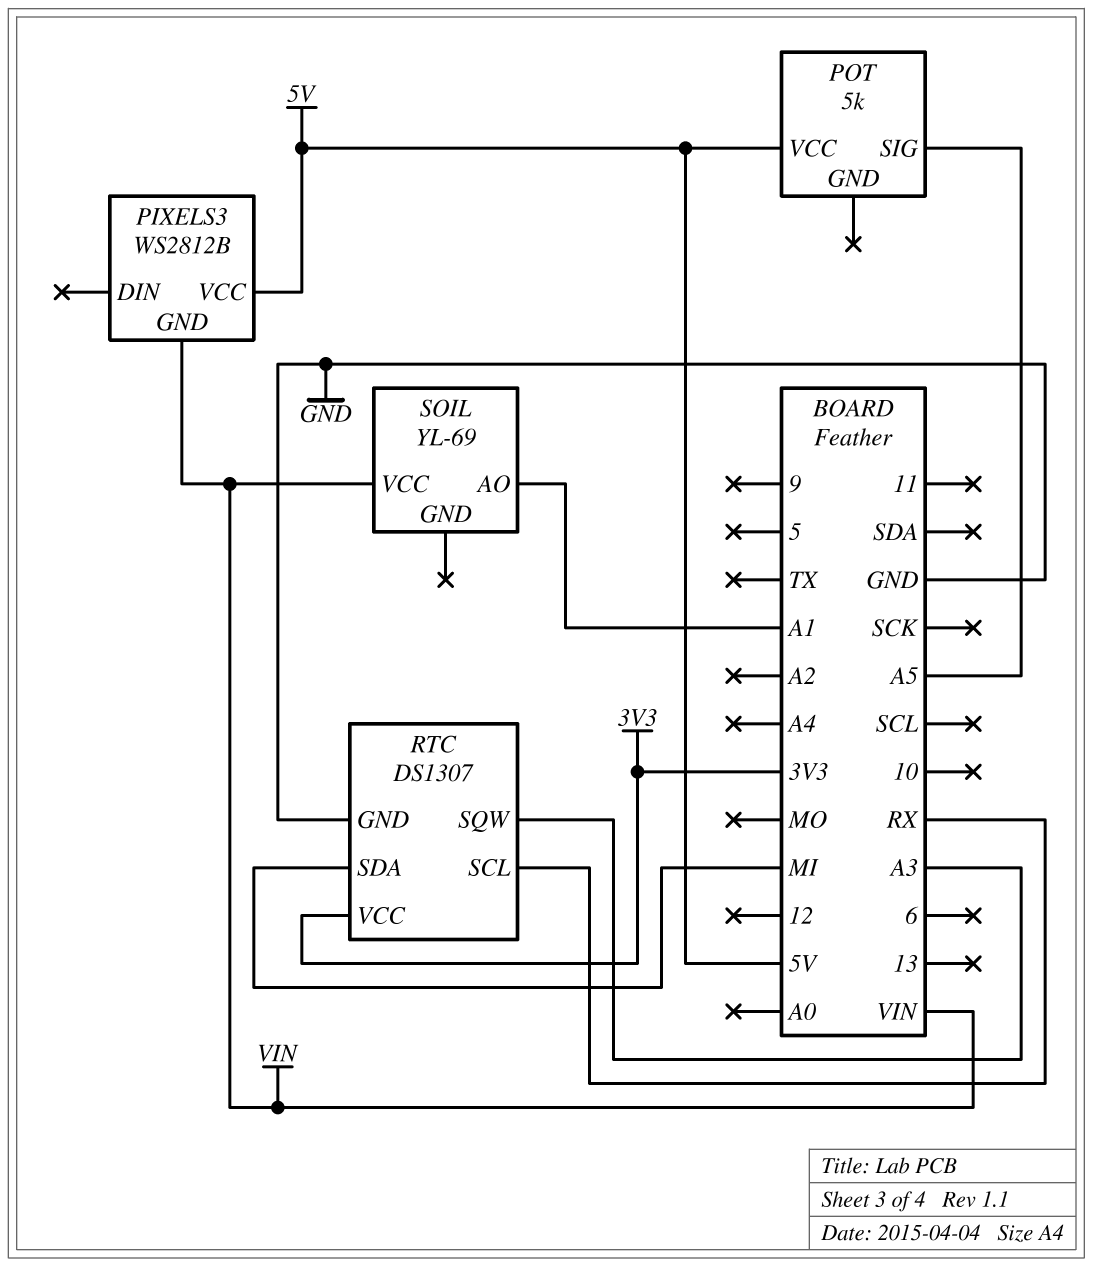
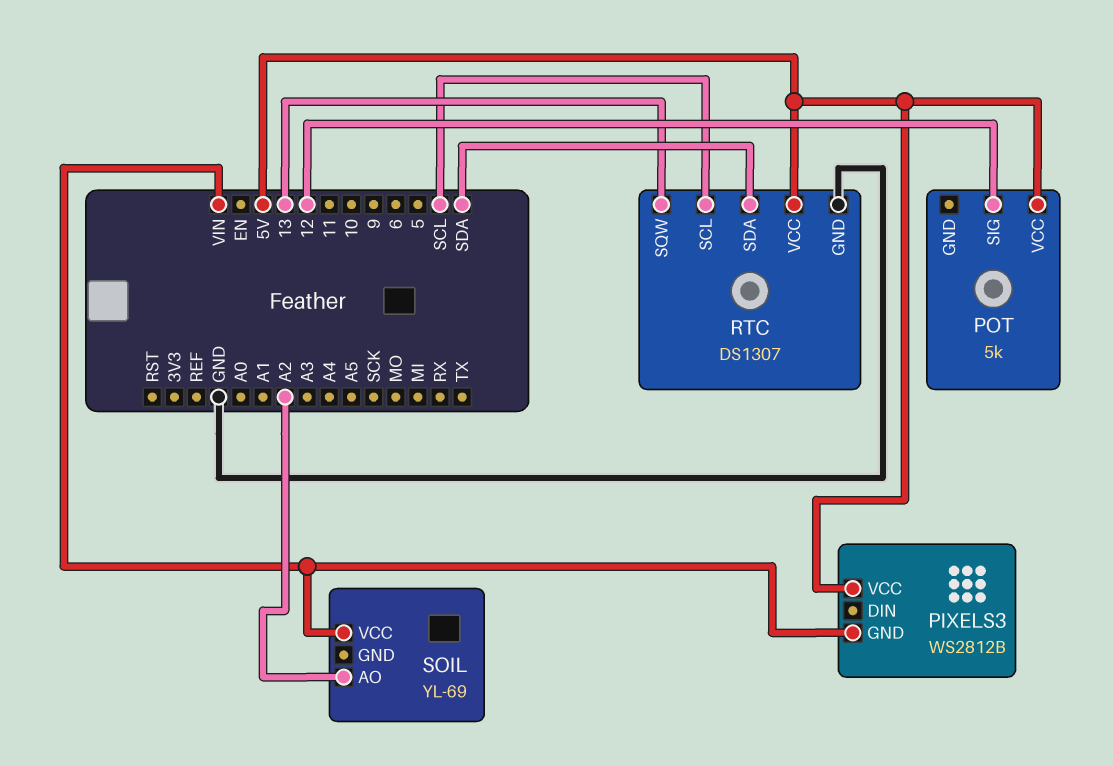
POT pin SIG: A5 -> 12
RTC pin SCL: RX -> SCL
RTC pin SDA: MI -> SDA
RTC pin SQW: A3 -> 13
RTC pin VCC: 3V3 -> 5V
SOIL pin AO: A1 -> A2

